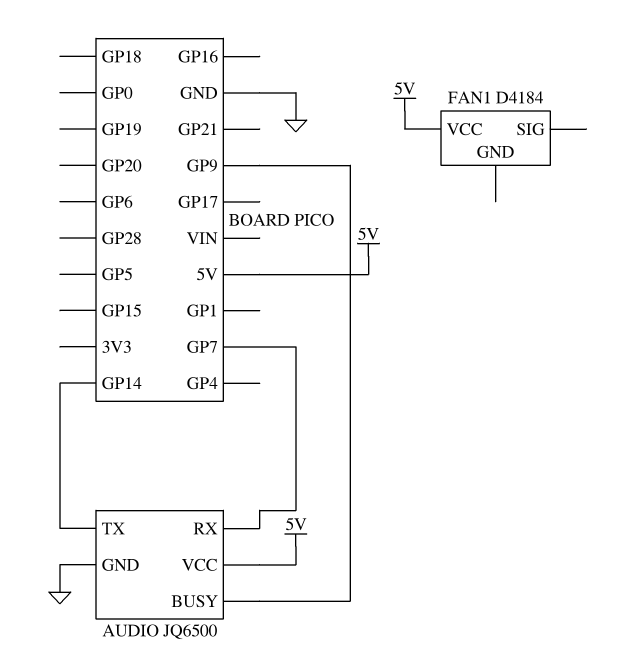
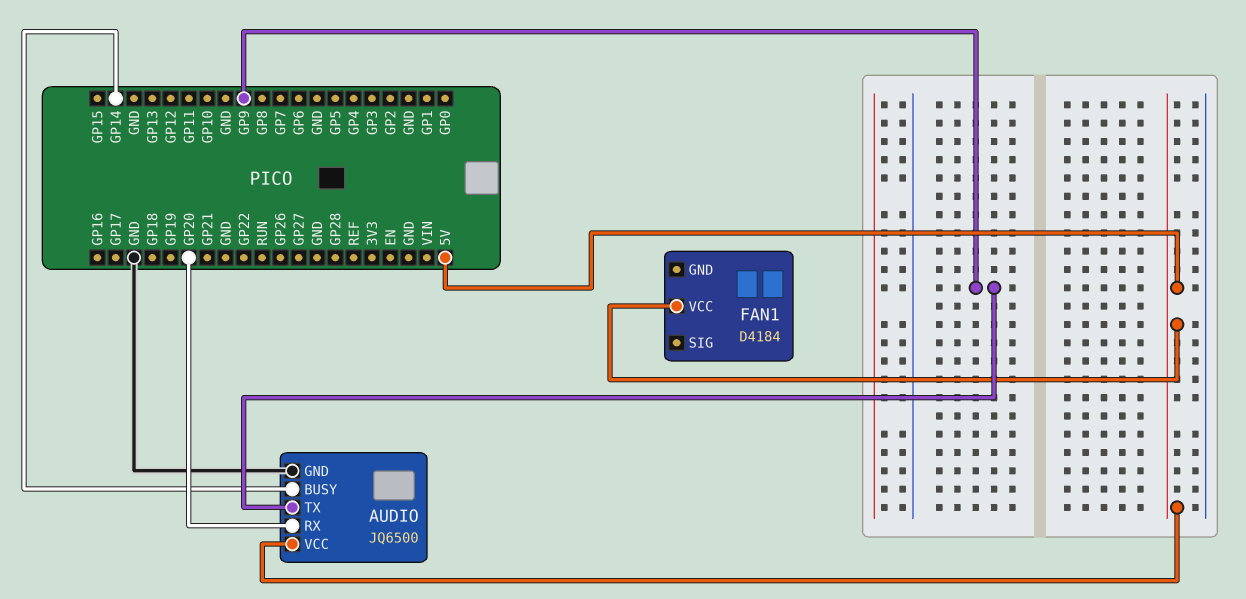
AUDIO pin BUSY: GP9 -> GP14
AUDIO pin RX: GP7 -> GP20
AUDIO pin TX: GP14 -> GP9

